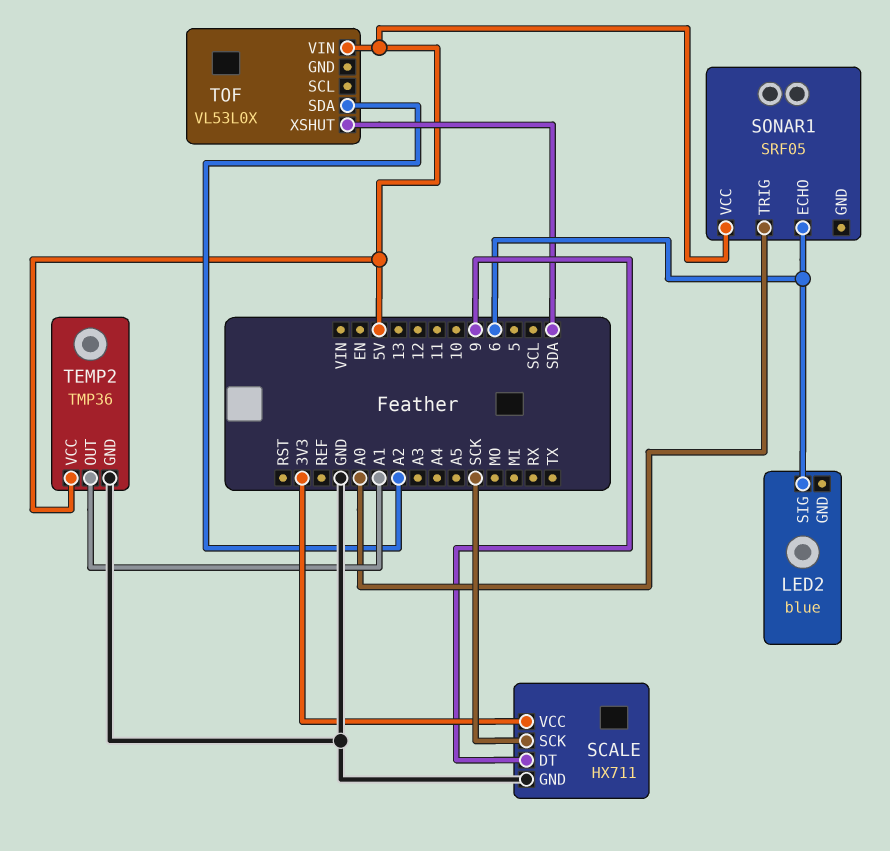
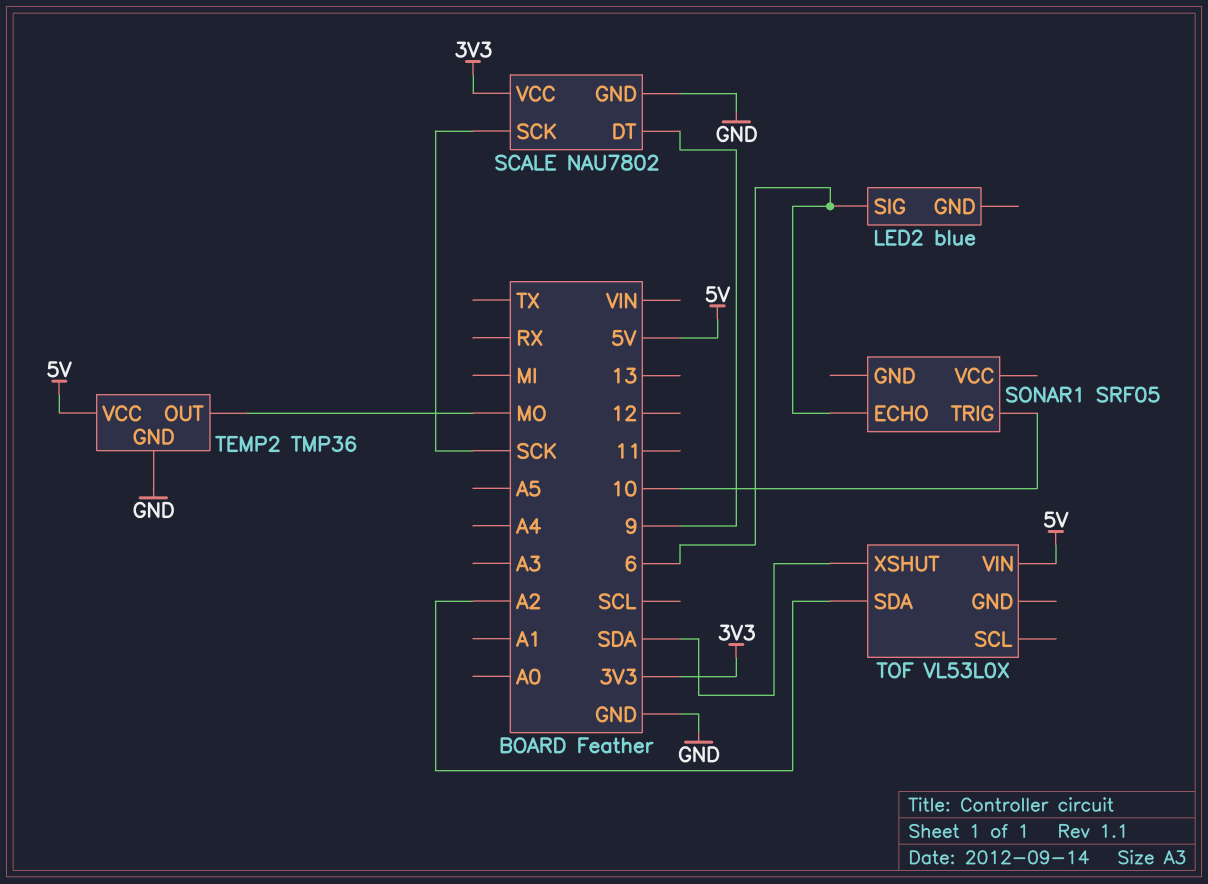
SCALE: HX711 -> NAU7802
SONAR1 pin TRIG: A0 -> 10
SONAR1 pin VCC: 5V -> none
TEMP2 pin OUT: A1 -> MO

